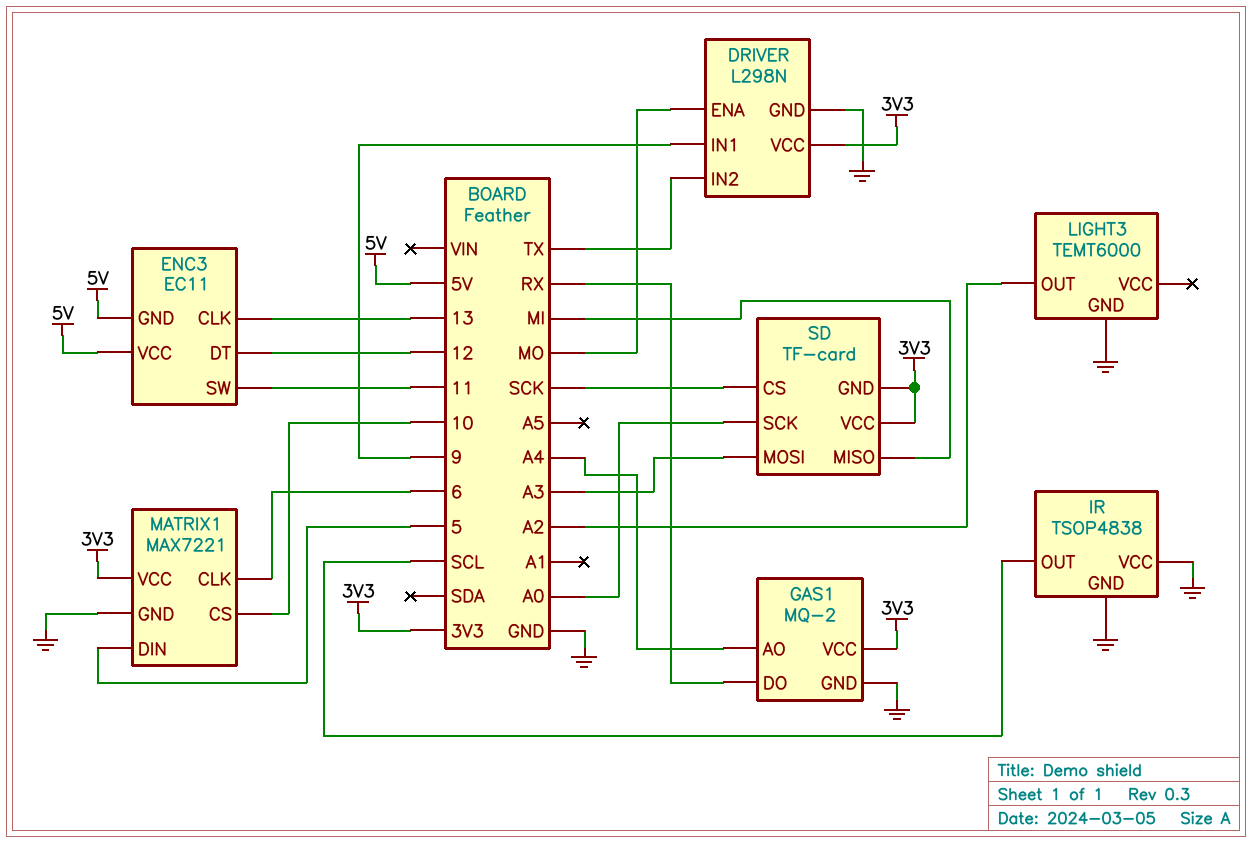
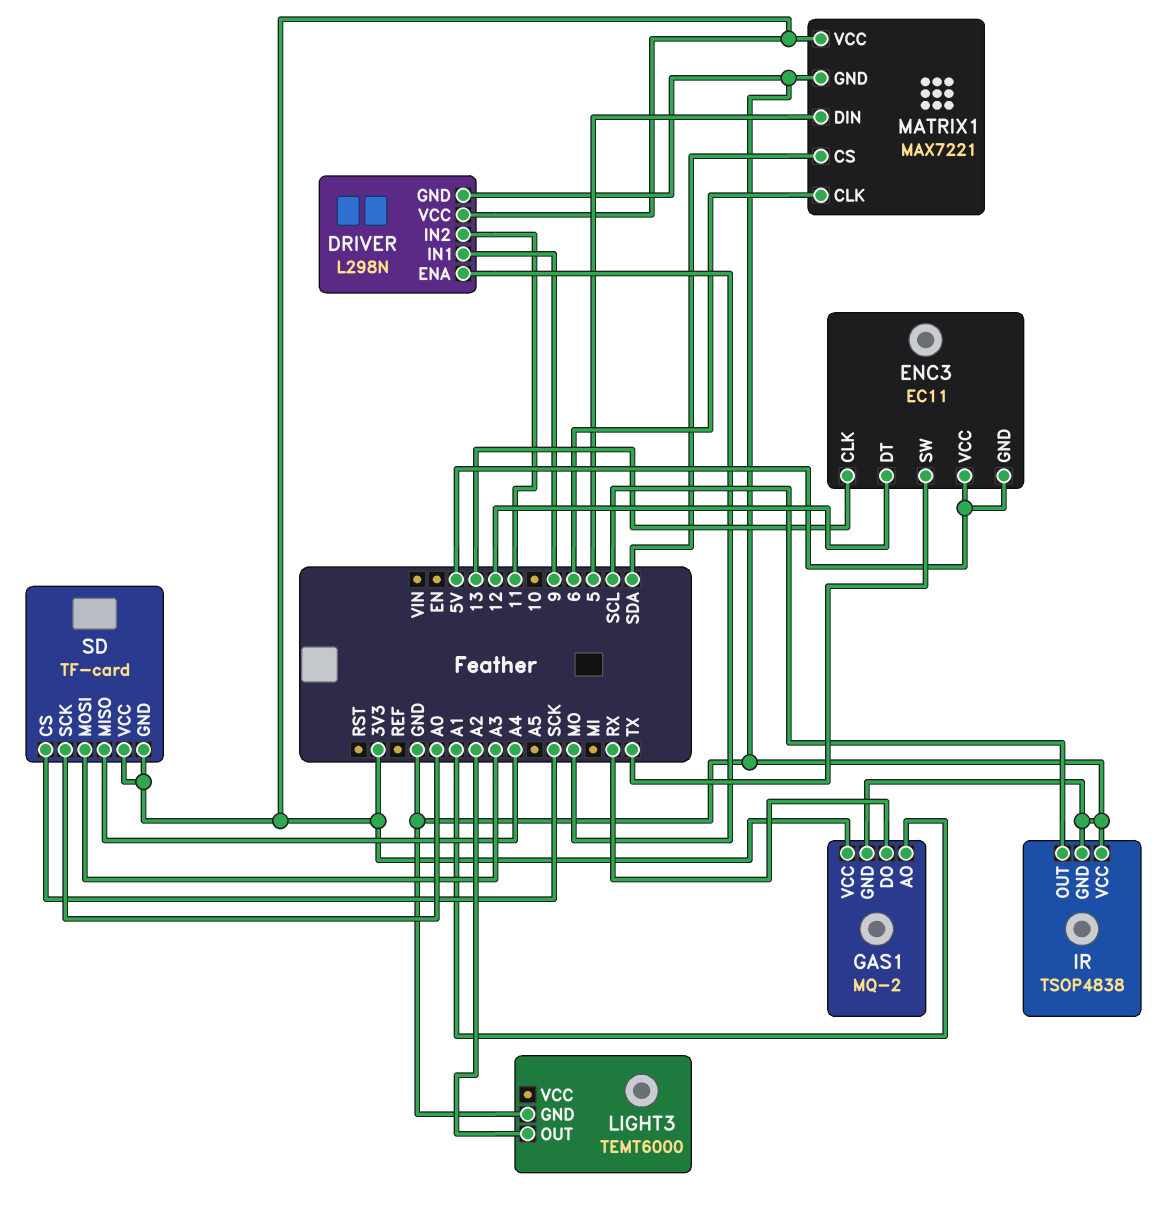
DRIVER pin IN2: TX -> 11
ENC3 pin SW: 11 -> TX
GAS1 pin AO: A4 -> A1
MATRIX1 pin CS: 10 -> SDA
SD pin MISO: MI -> A4

